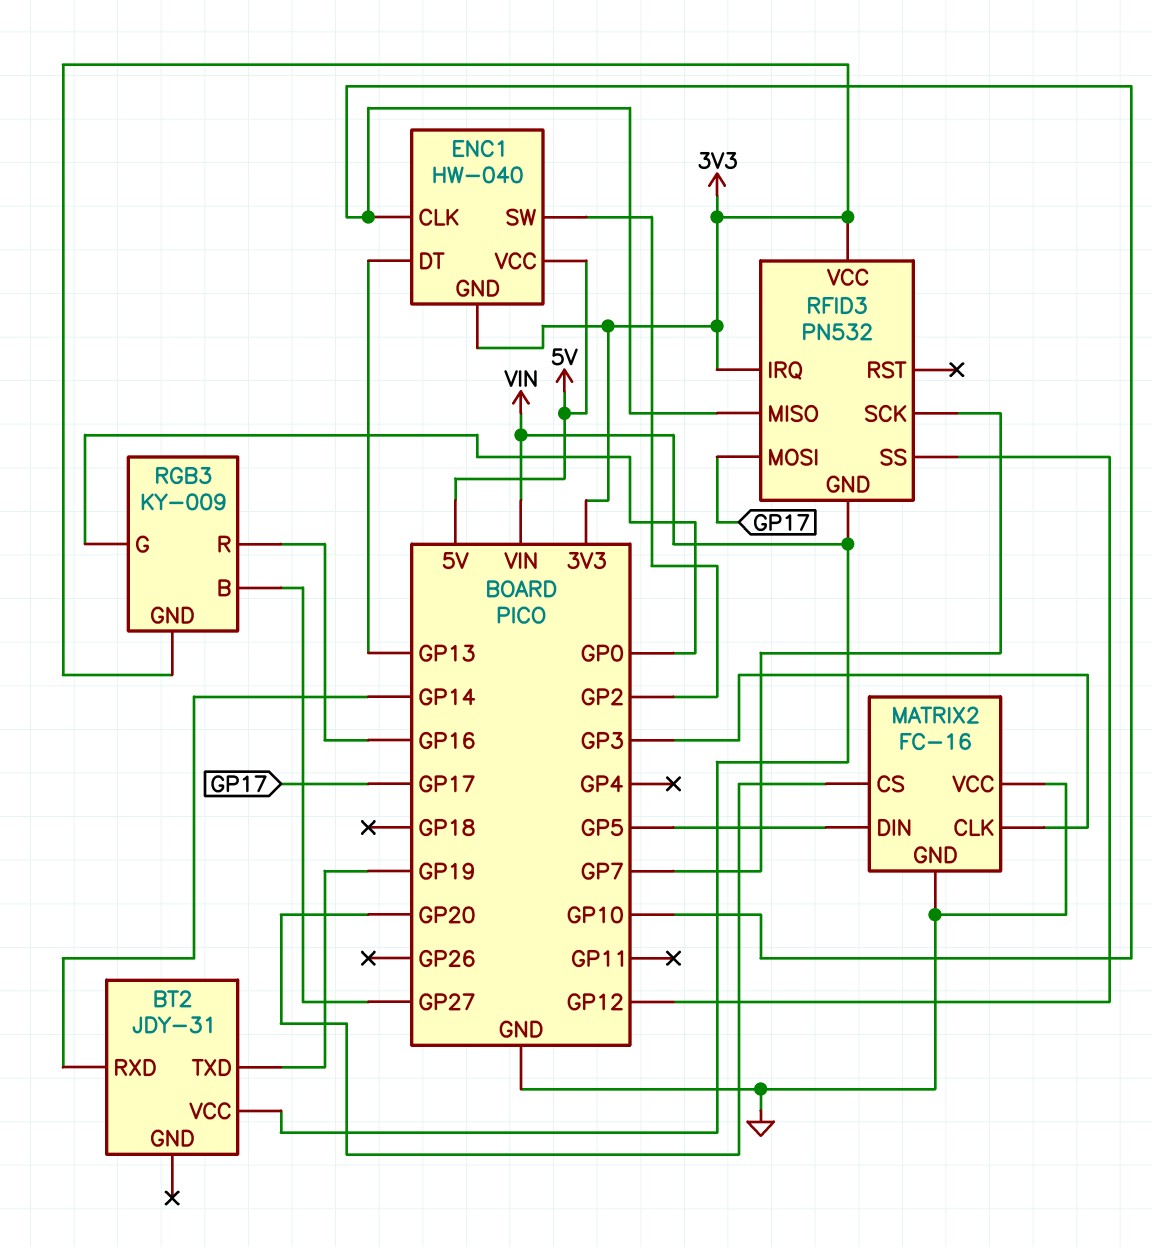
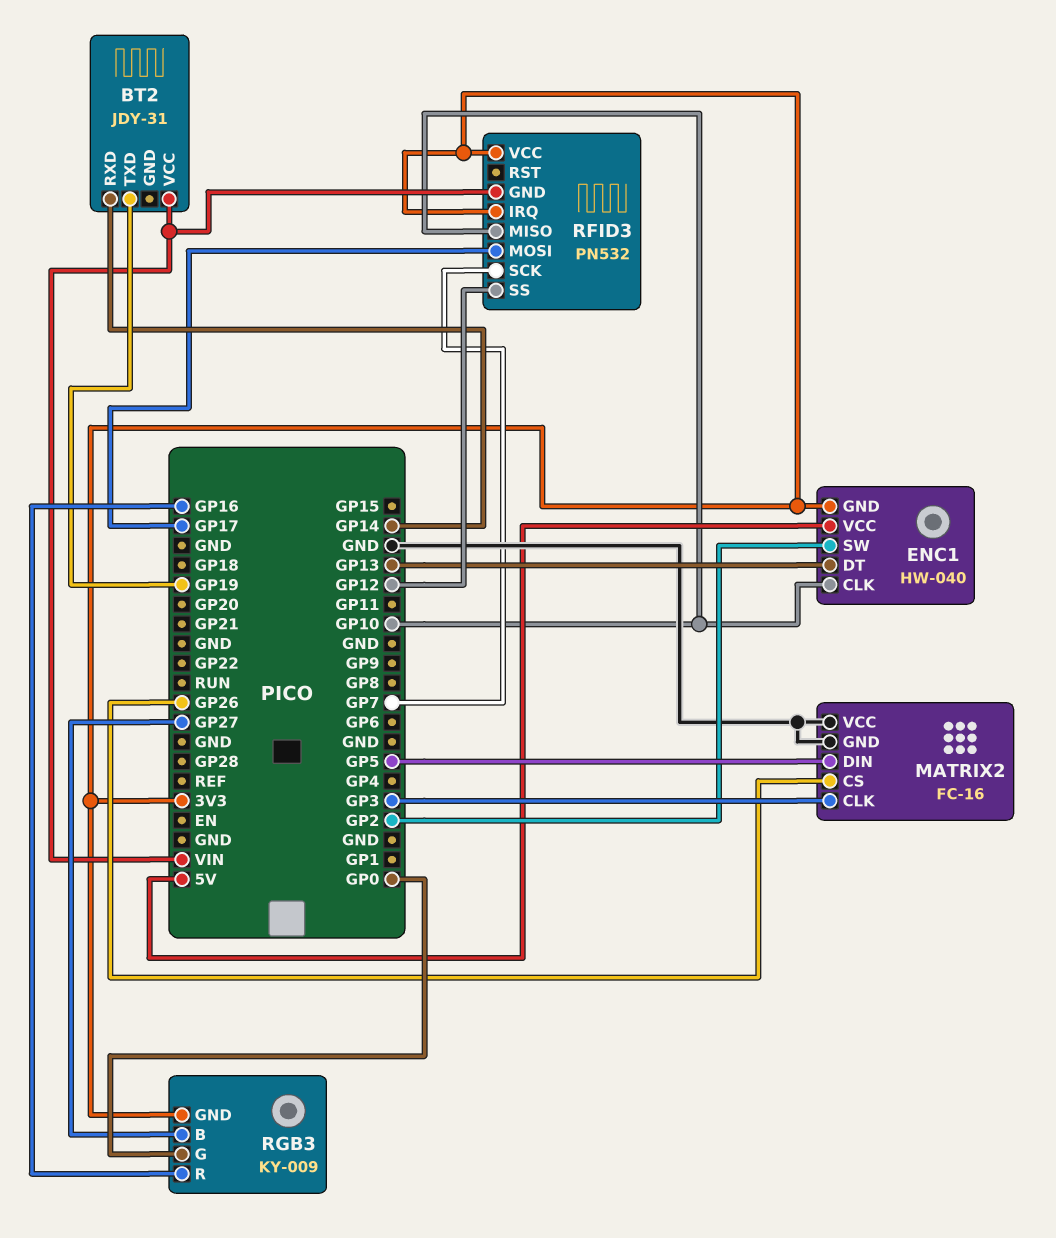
MATRIX2 pin CS: GP20 -> GP26

